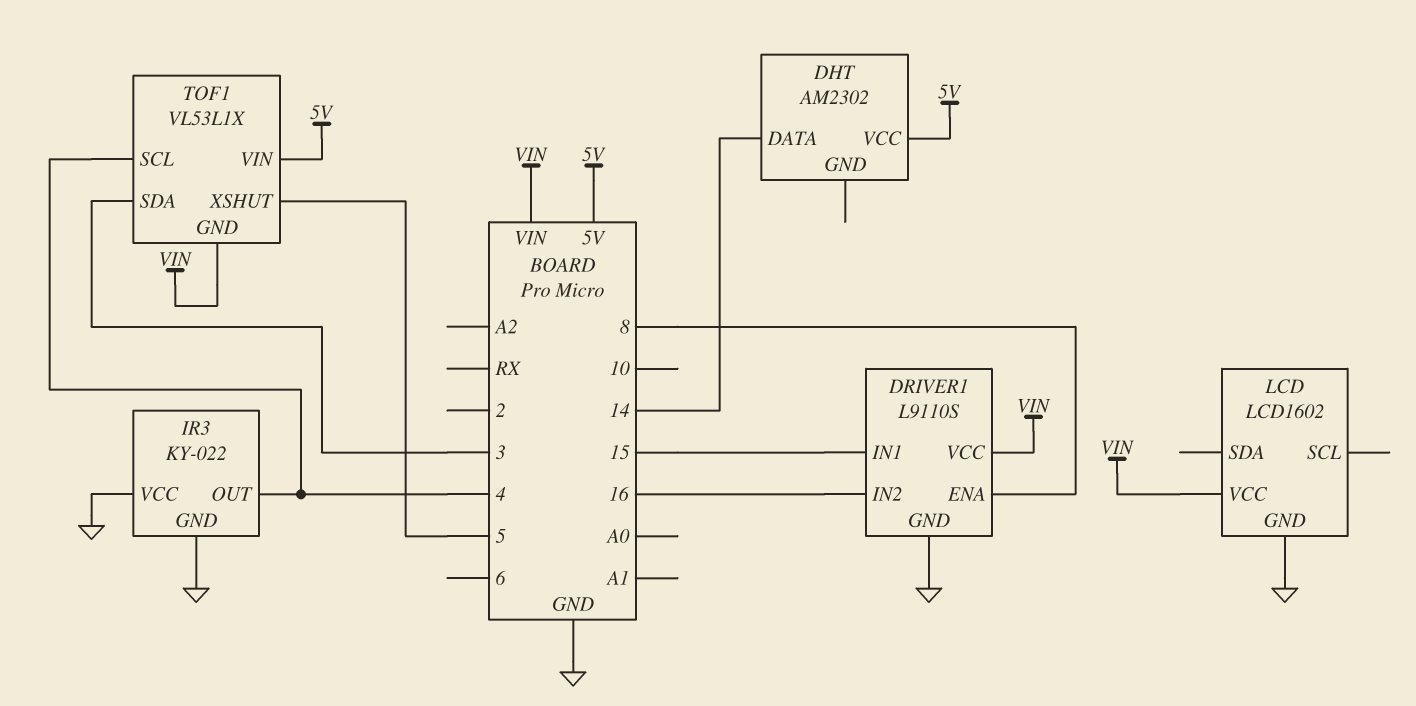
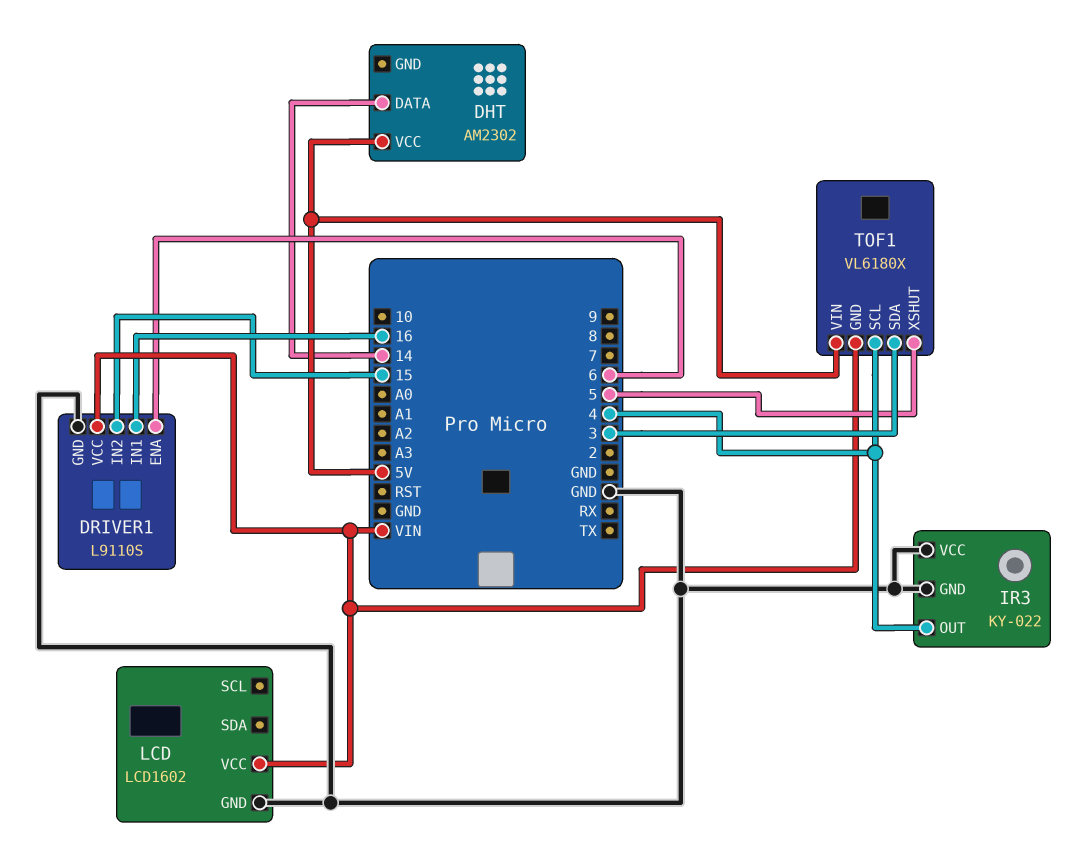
DRIVER1 pin ENA: 8 -> 6
DRIVER1 pin IN1: 15 -> 16
DRIVER1 pin IN2: 16 -> 15
TOF1: VL53L1X -> VL6180X

